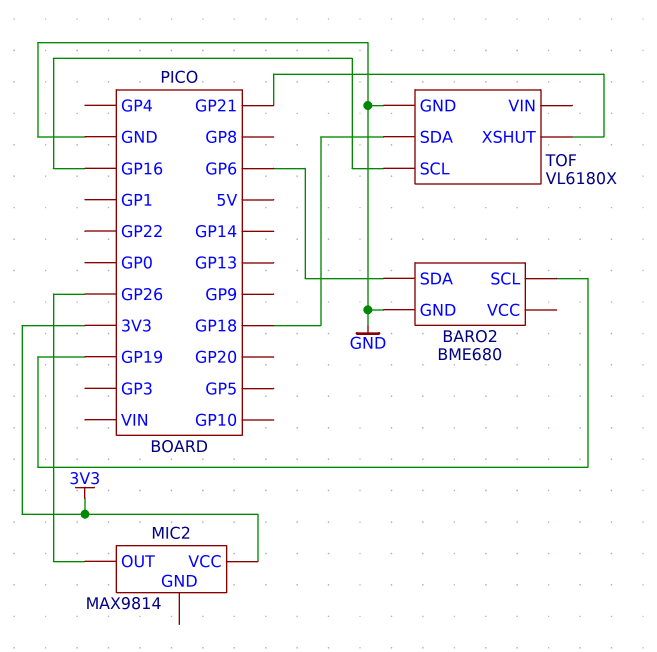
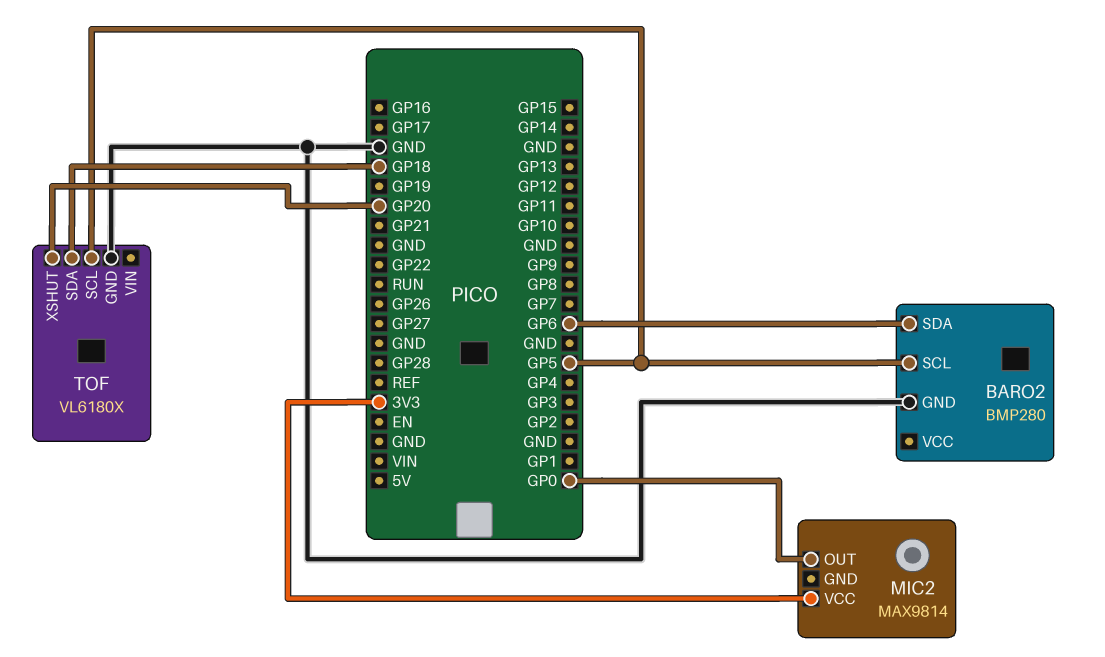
BARO2: BME680 -> BMP280
BARO2 pin SCL: GP19 -> GP5
MIC2 pin OUT: GP26 -> GP0
TOF pin SCL: GP16 -> GP5
TOF pin XSHUT: GP21 -> GP20

